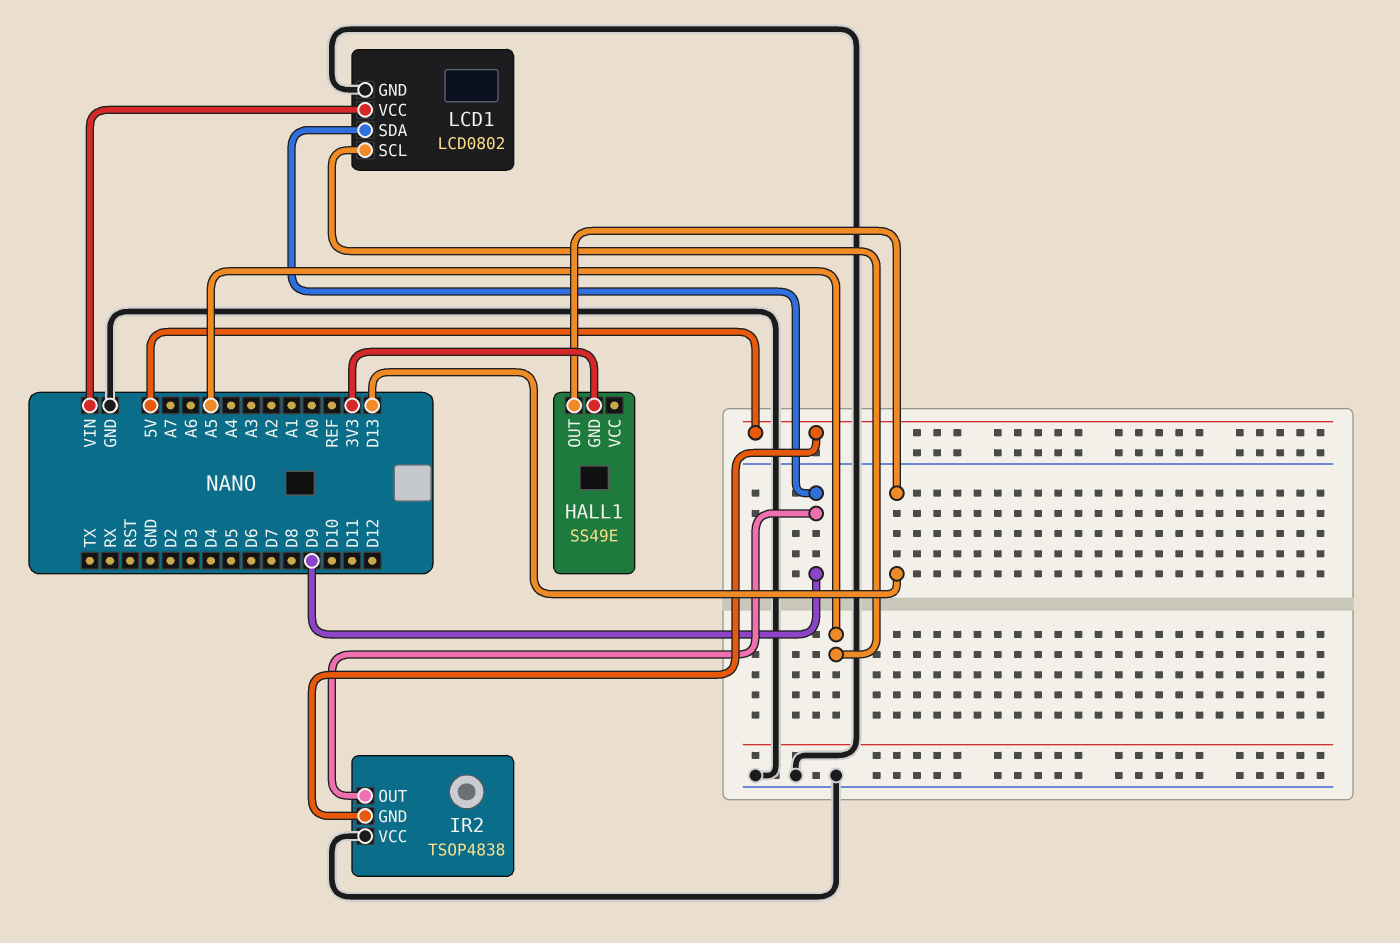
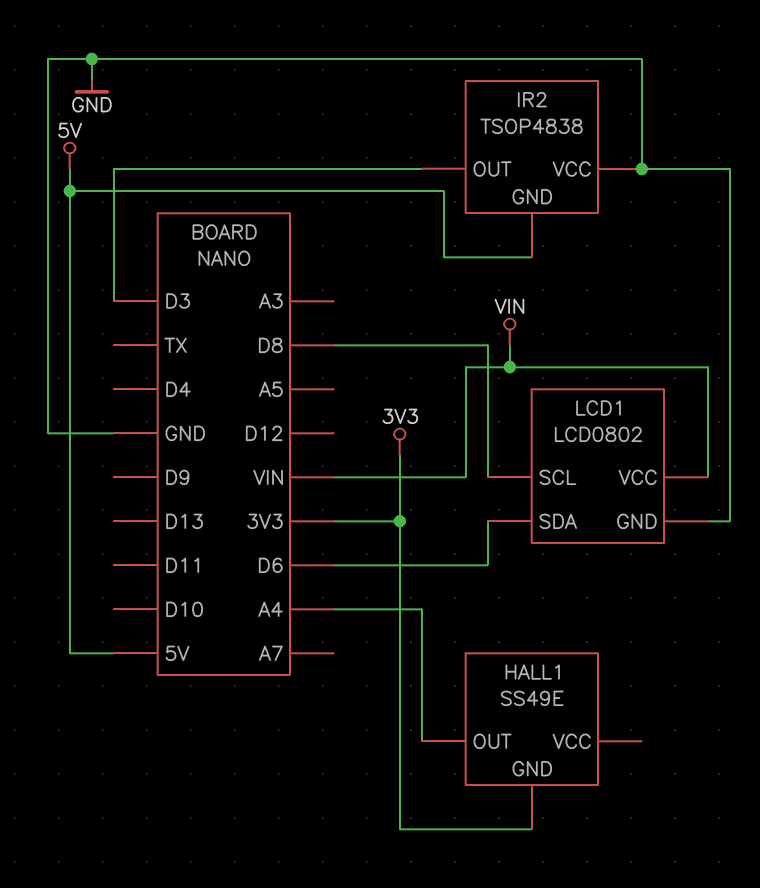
HALL1 pin OUT: D13 -> A4
IR2 pin OUT: D9 -> D3
LCD1 pin SCL: A5 -> D8
LCD1 pin SDA: D9 -> D6

